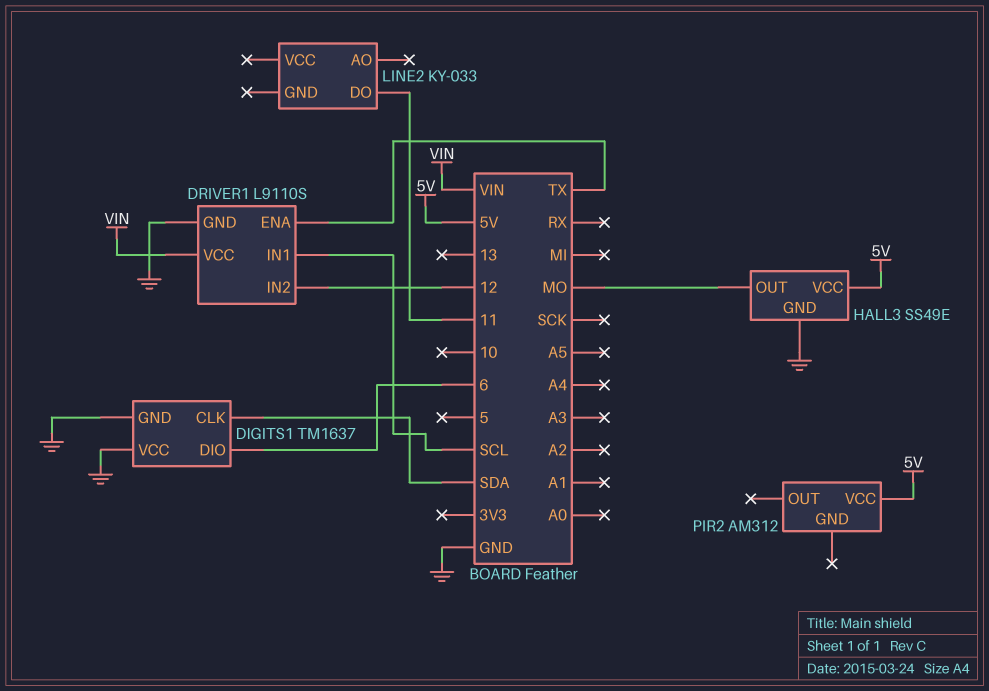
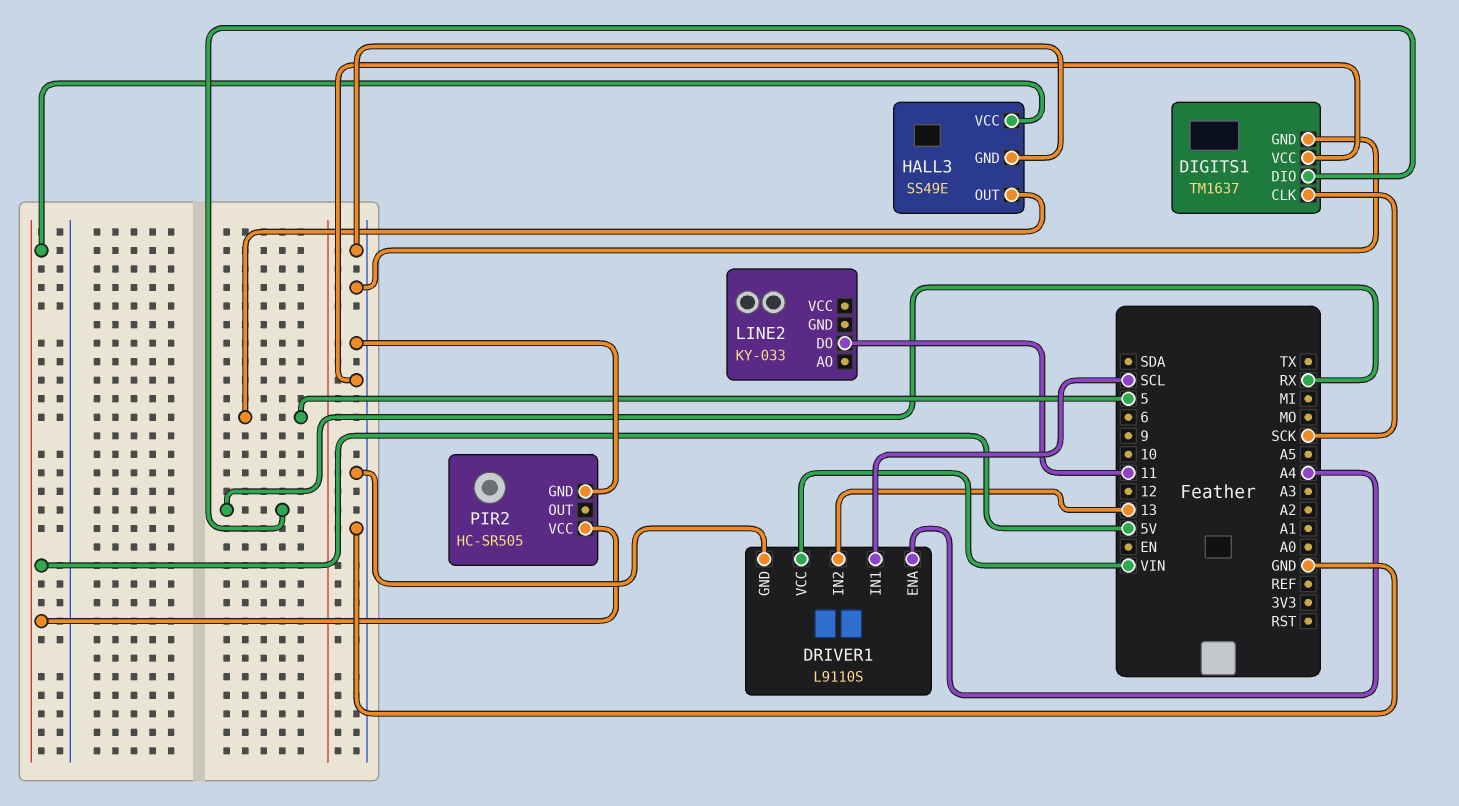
DIGITS1 pin CLK: SDA -> SCK
DIGITS1 pin DIO: 6 -> RX
DRIVER1 pin ENA: TX -> A4
DRIVER1 pin IN2: 12 -> 13
HALL3 pin OUT: MO -> 5
PIR2: AM312 -> HC-SR505
PIR2 pin GND: none -> GND

